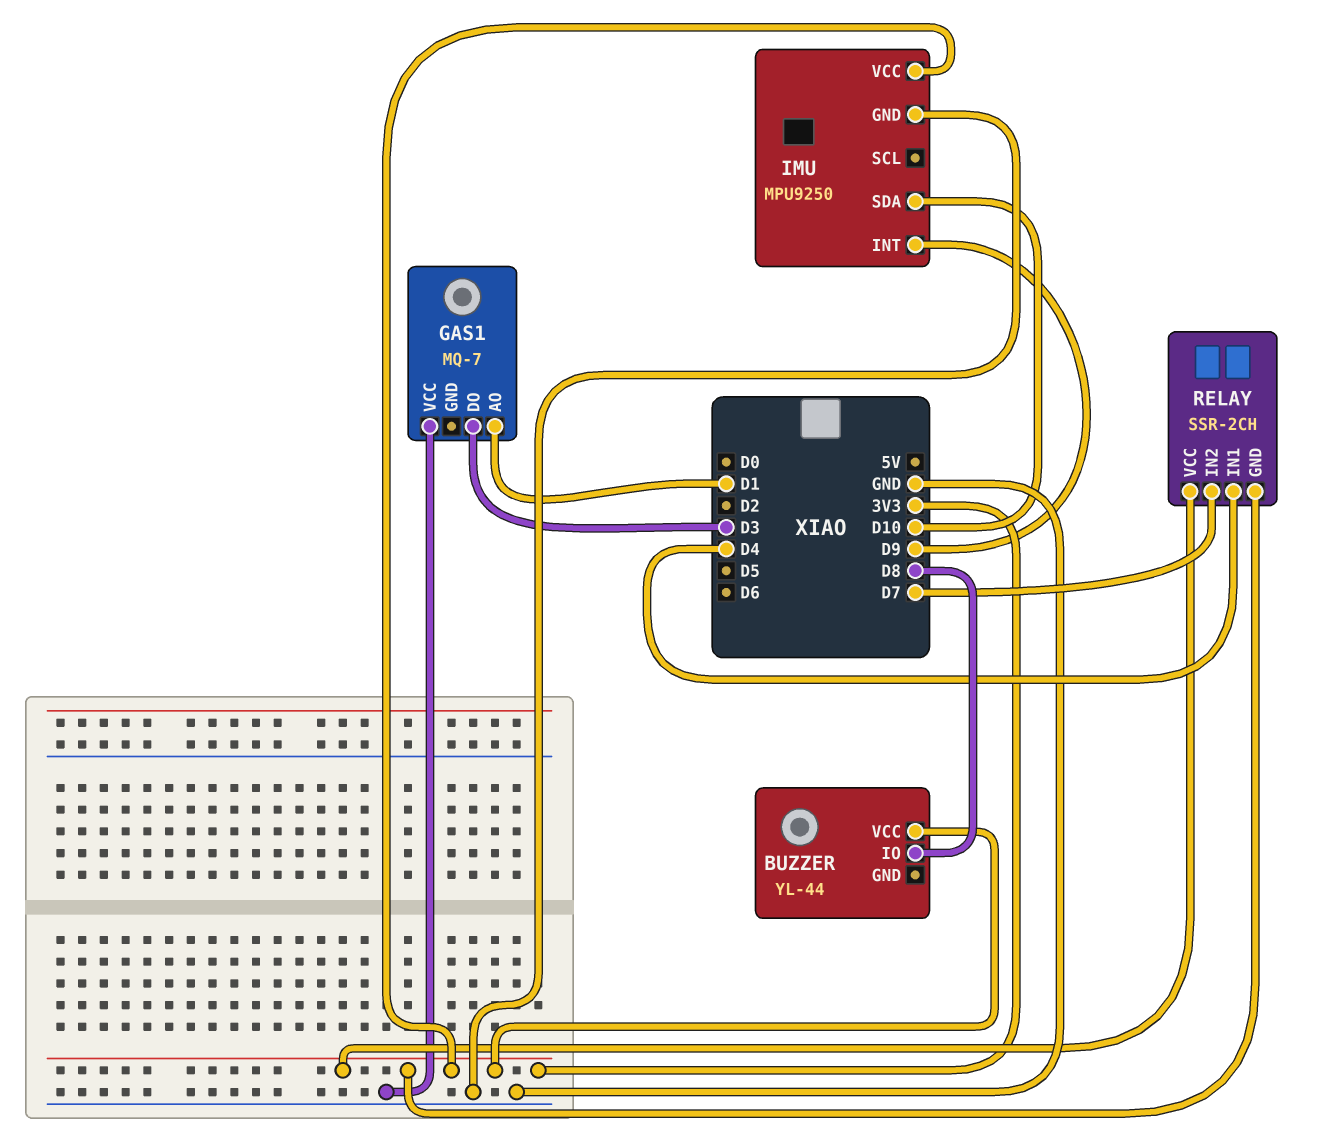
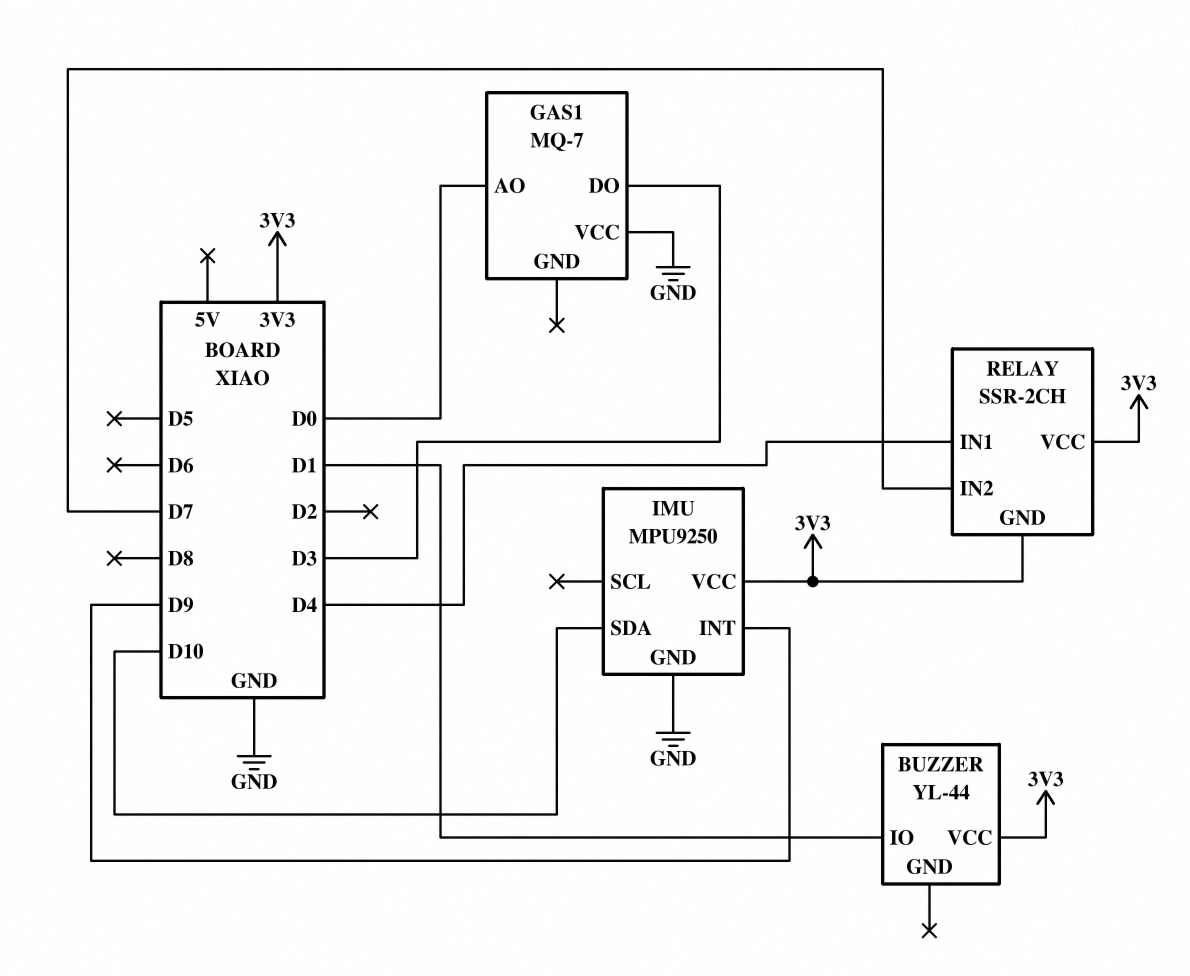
BUZZER pin IO: D8 -> D1
GAS1 pin AO: D1 -> D0

